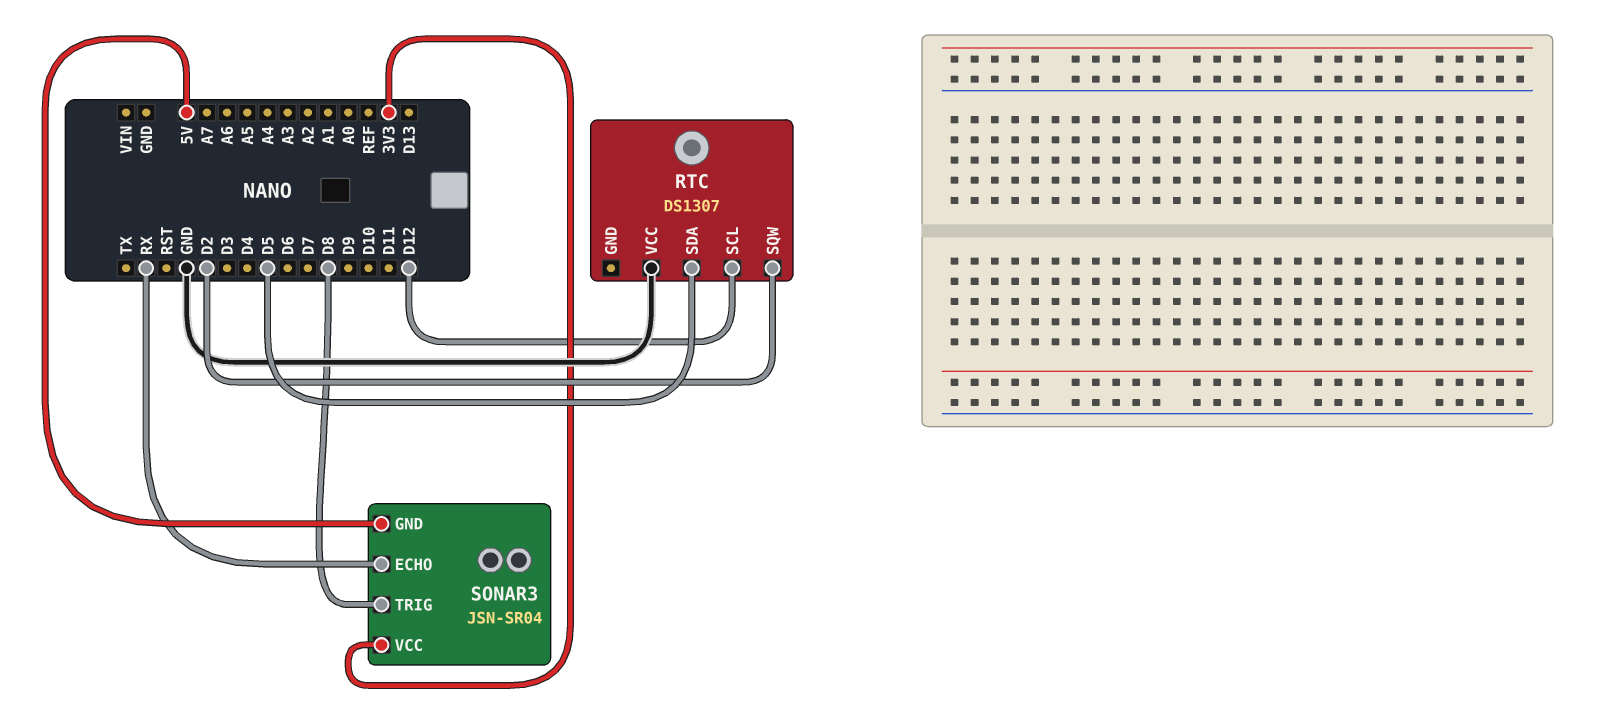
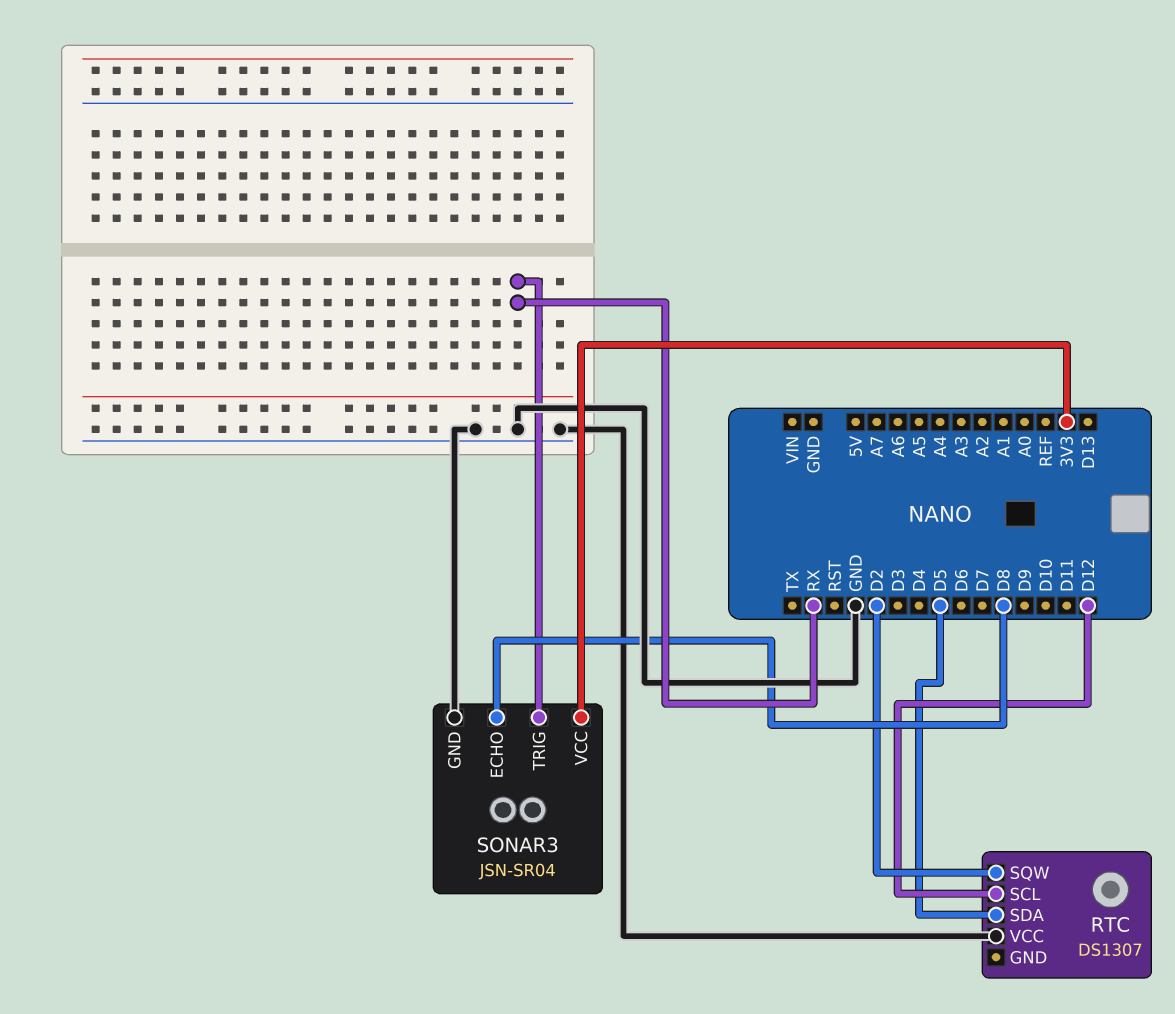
SONAR3 pin ECHO: RX -> D8
SONAR3 pin GND: 5V -> GND
SONAR3 pin TRIG: D8 -> RX

